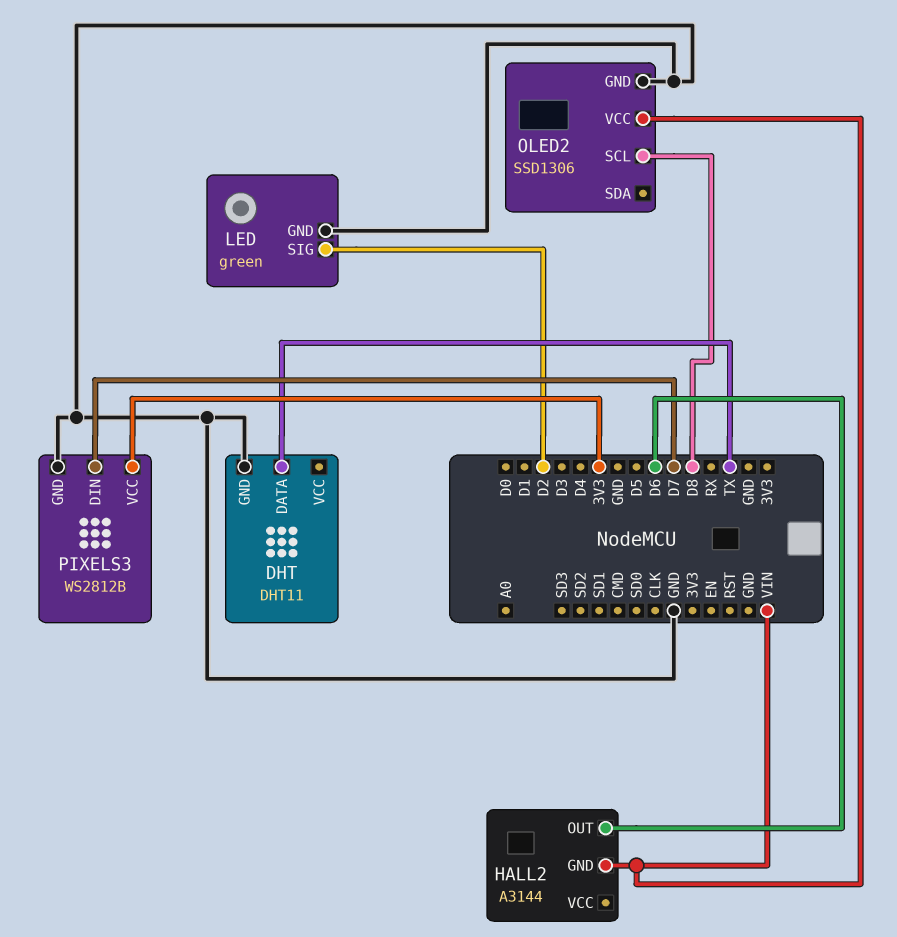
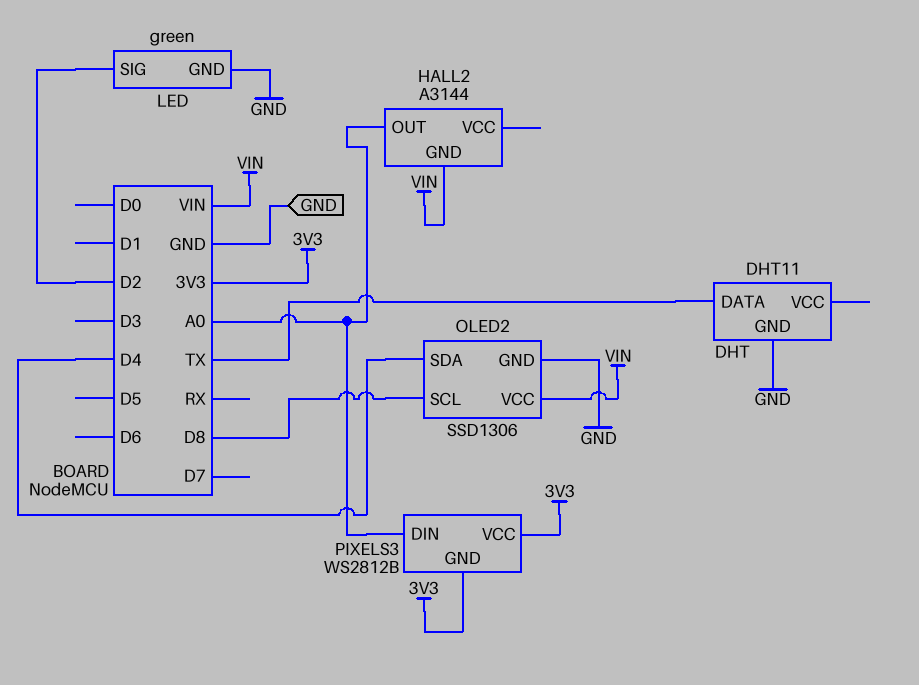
HALL2 pin OUT: D6 -> A0
OLED2 pin SDA: none -> D4
PIXELS3 pin DIN: D7 -> A0
PIXELS3 pin GND: GND -> 3V3

